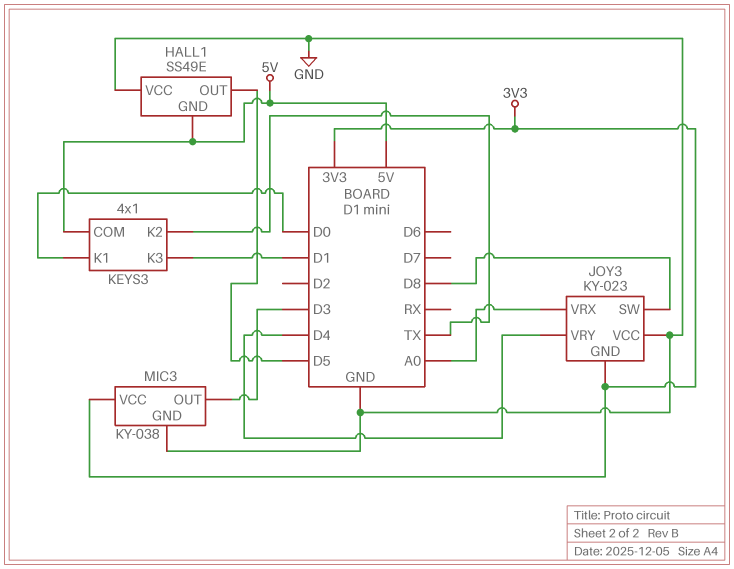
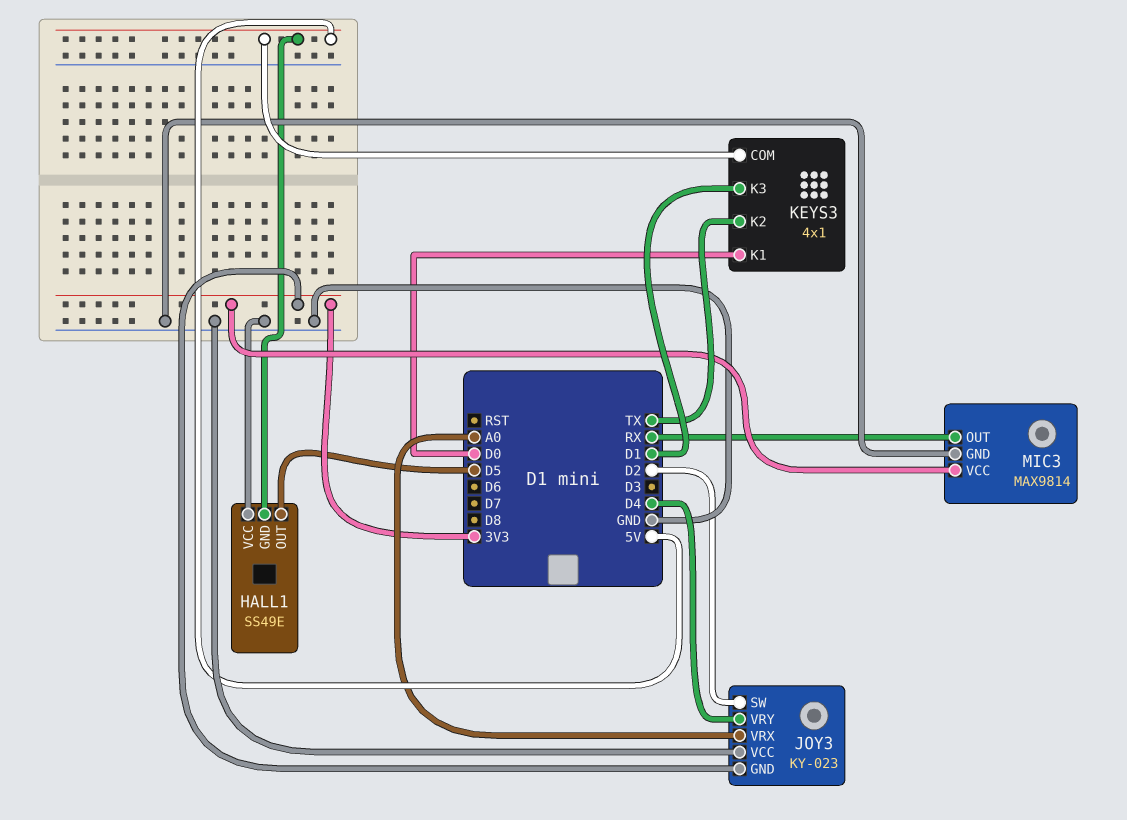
JOY3 pin SW: D8 -> D2
MIC3: KY-038 -> MAX9814
MIC3 pin OUT: D3 -> RX

